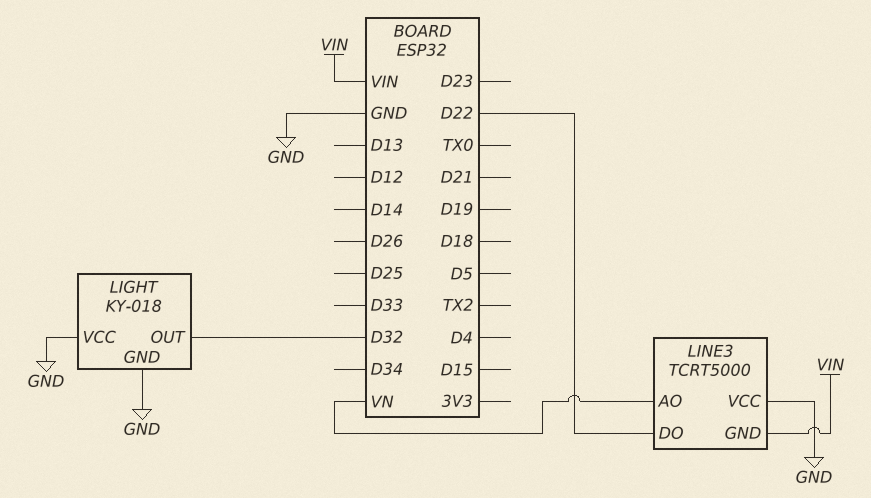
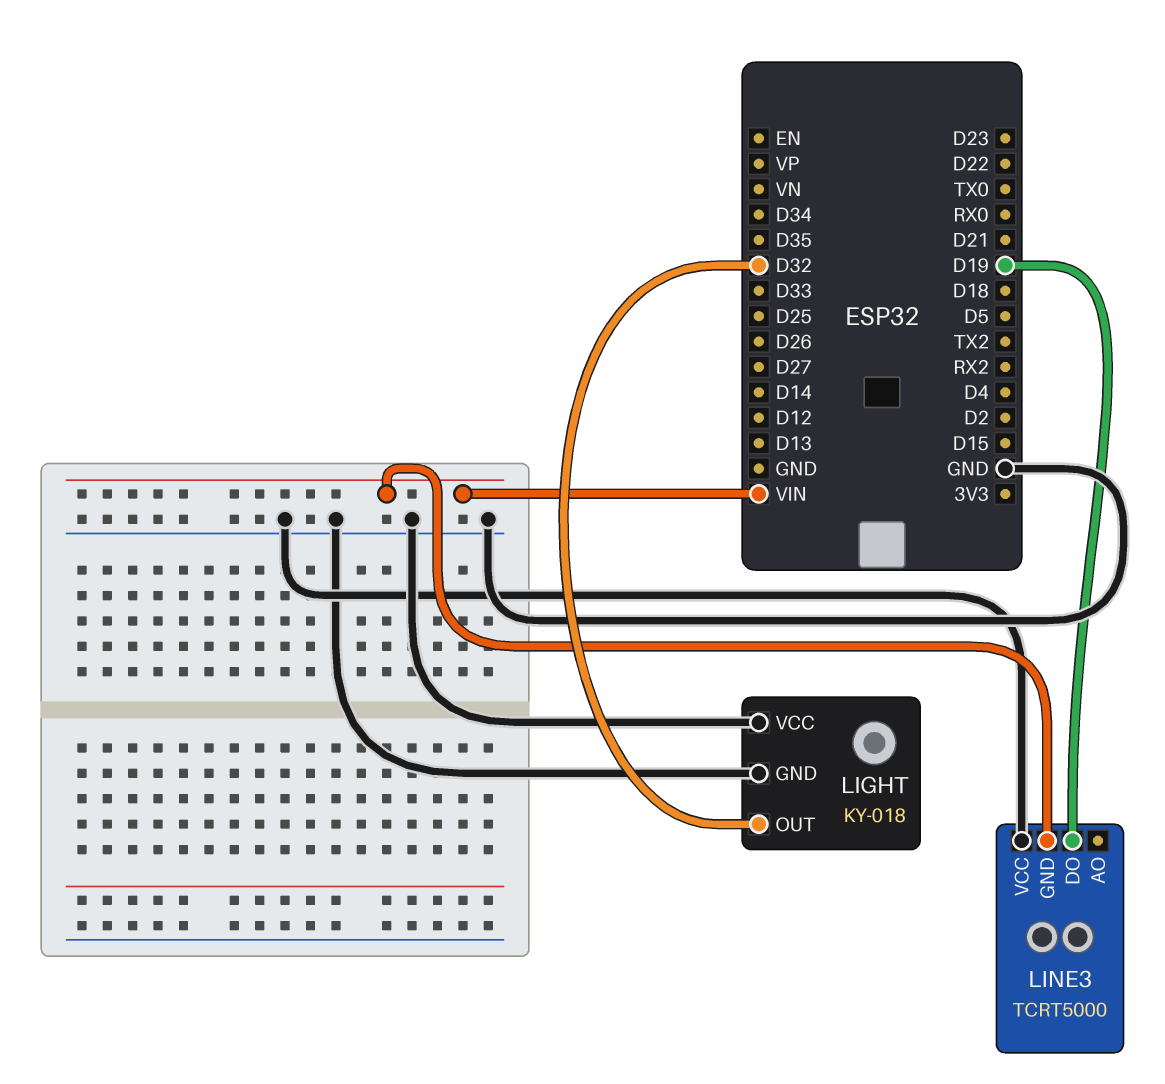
LINE3 pin AO: VN -> none
LINE3 pin DO: D22 -> D19

